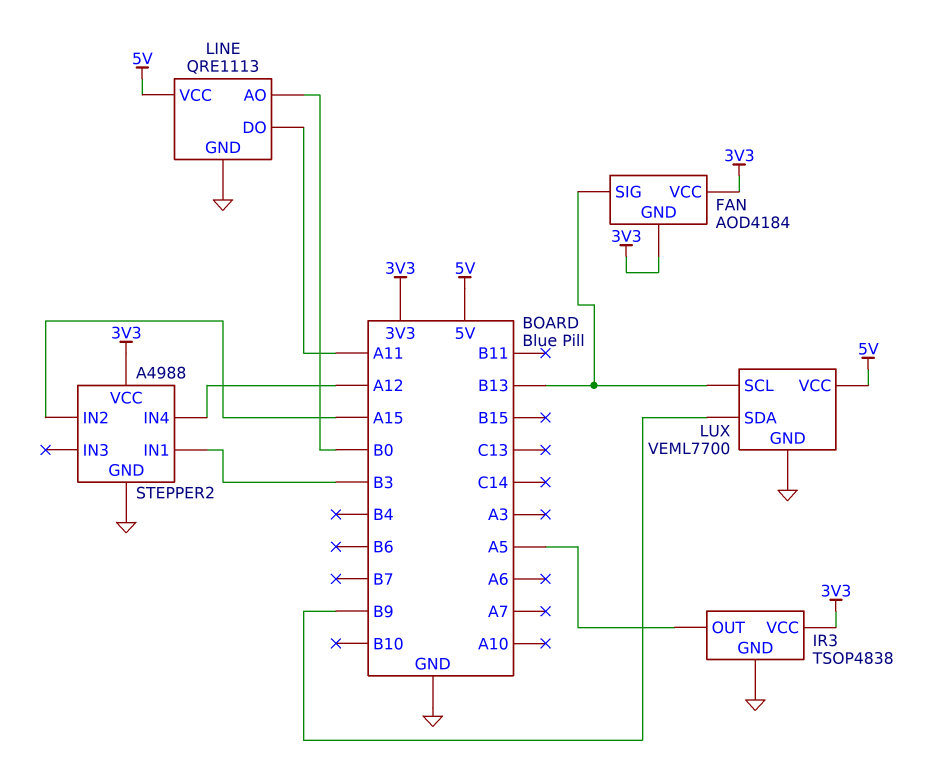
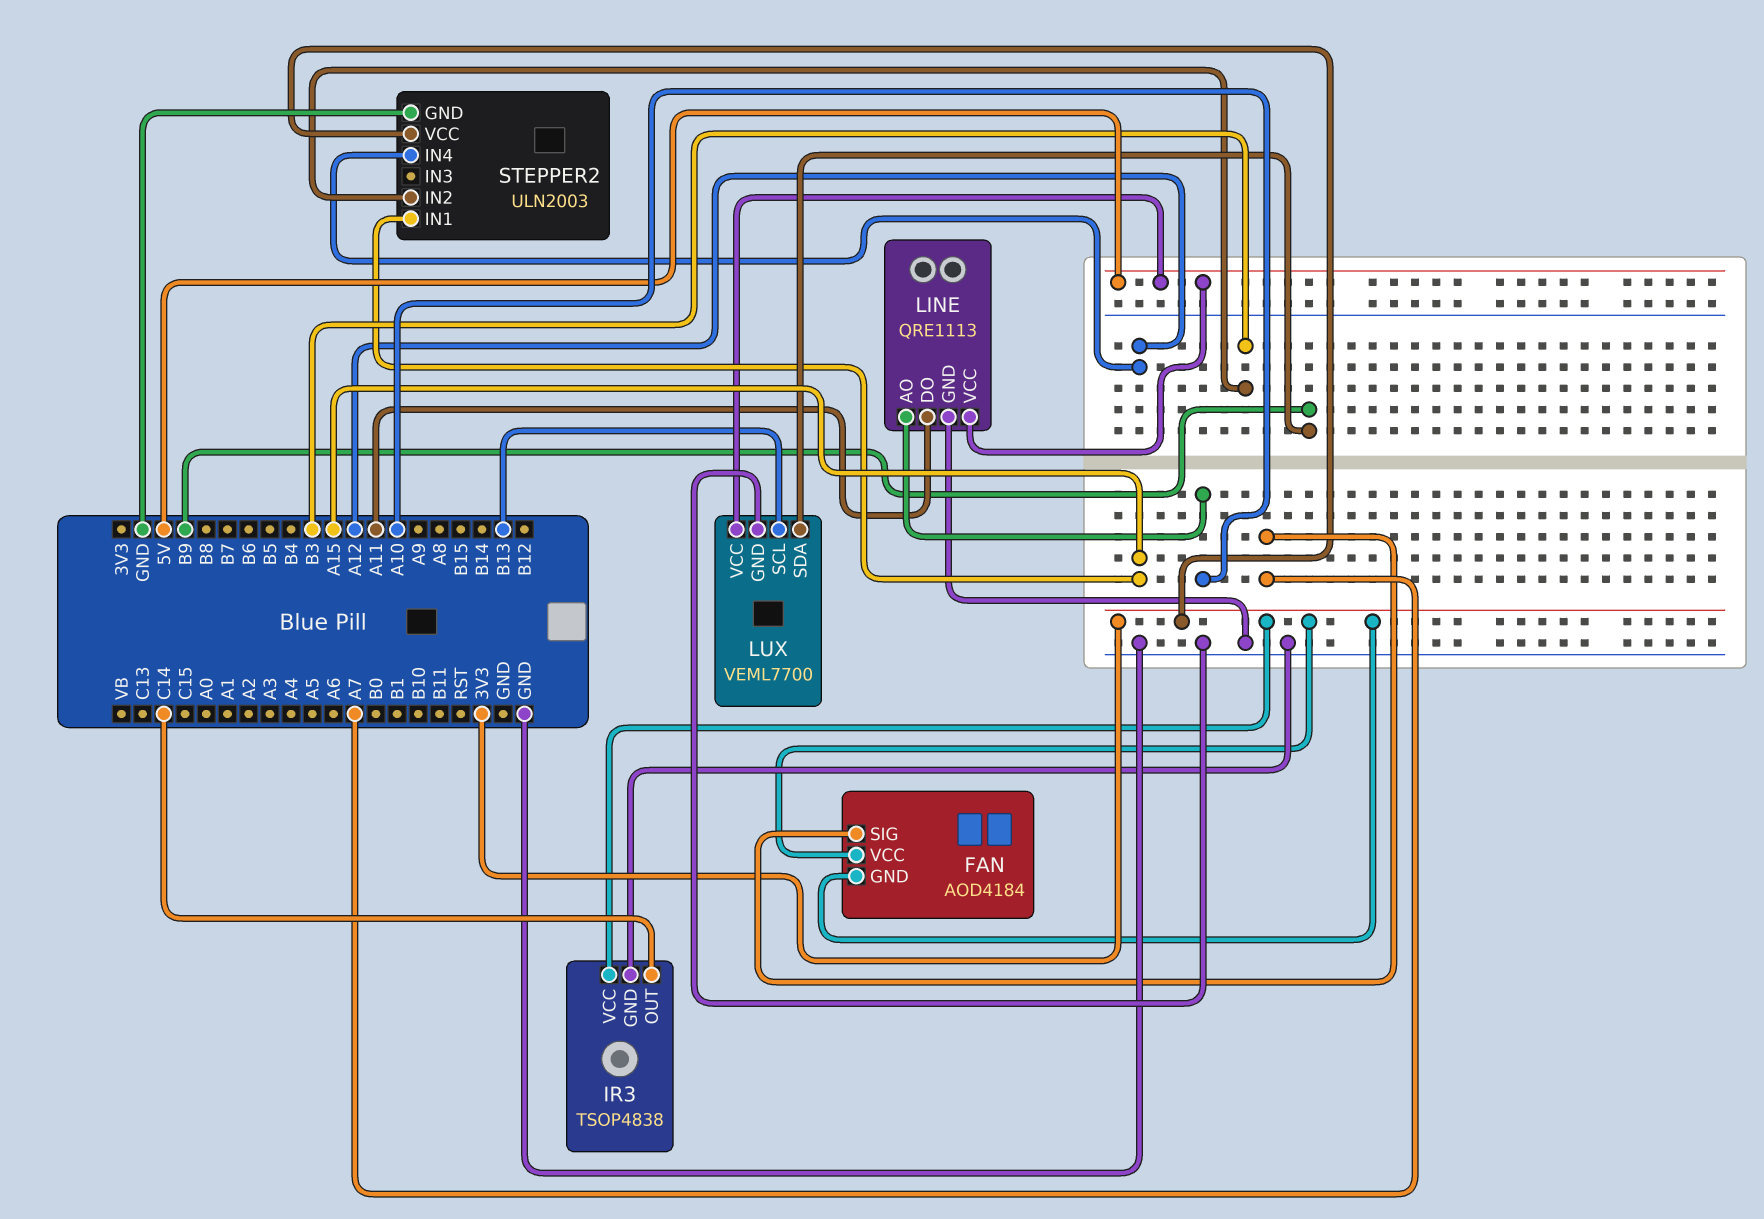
FAN pin SIG: B13 -> A7
IR3 pin OUT: A5 -> C14
LINE pin AO: B0 -> A10
STEPPER2: A4988 -> ULN2003
STEPPER2 pin IN1: B3 -> A15
STEPPER2 pin IN2: A15 -> B3

